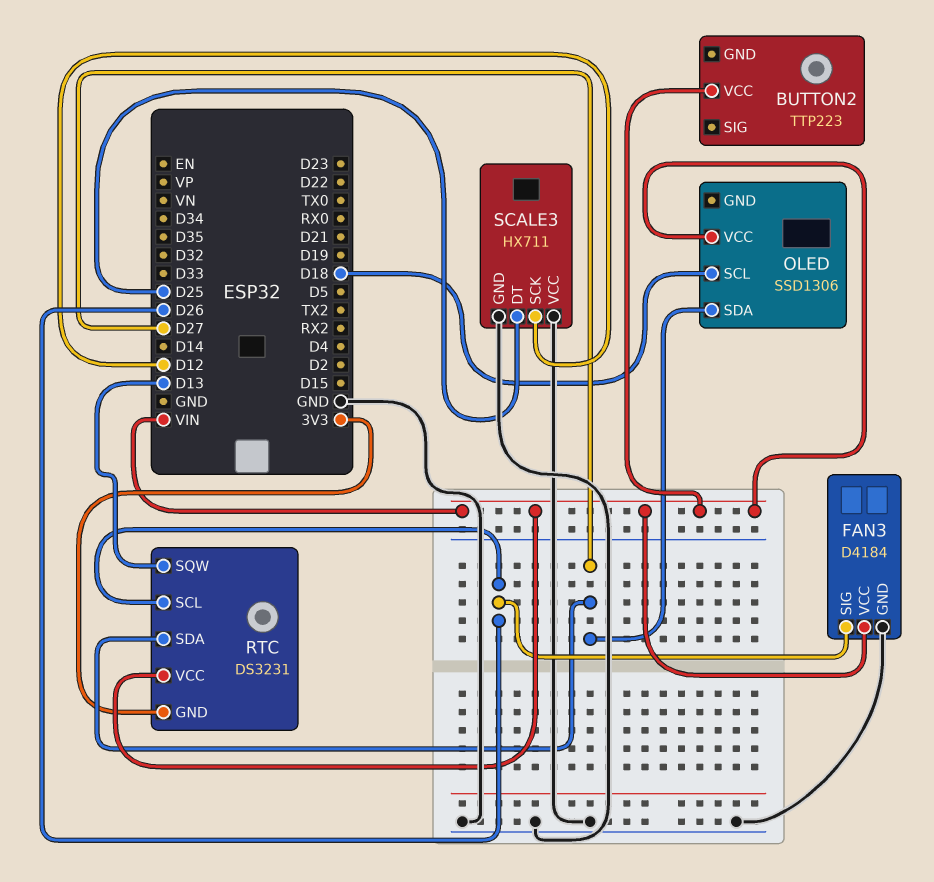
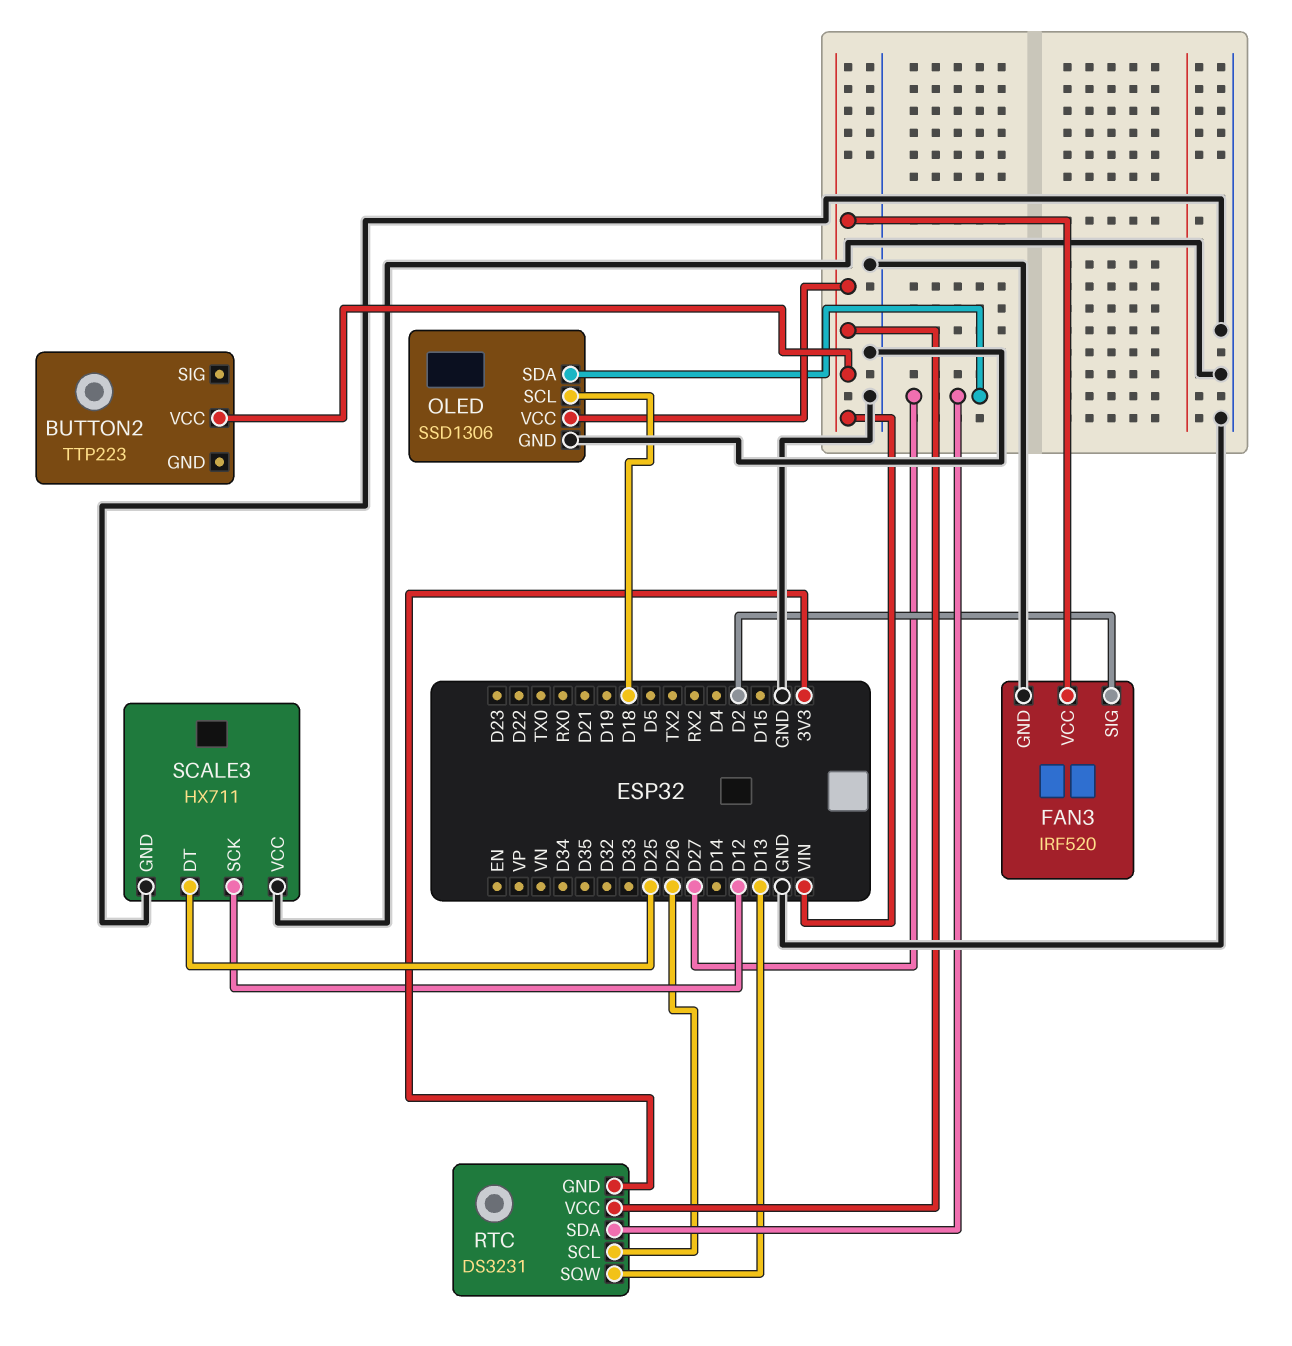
FAN3: D4184 -> IRF520
FAN3 pin SIG: D26 -> D2
OLED pin GND: none -> GND

